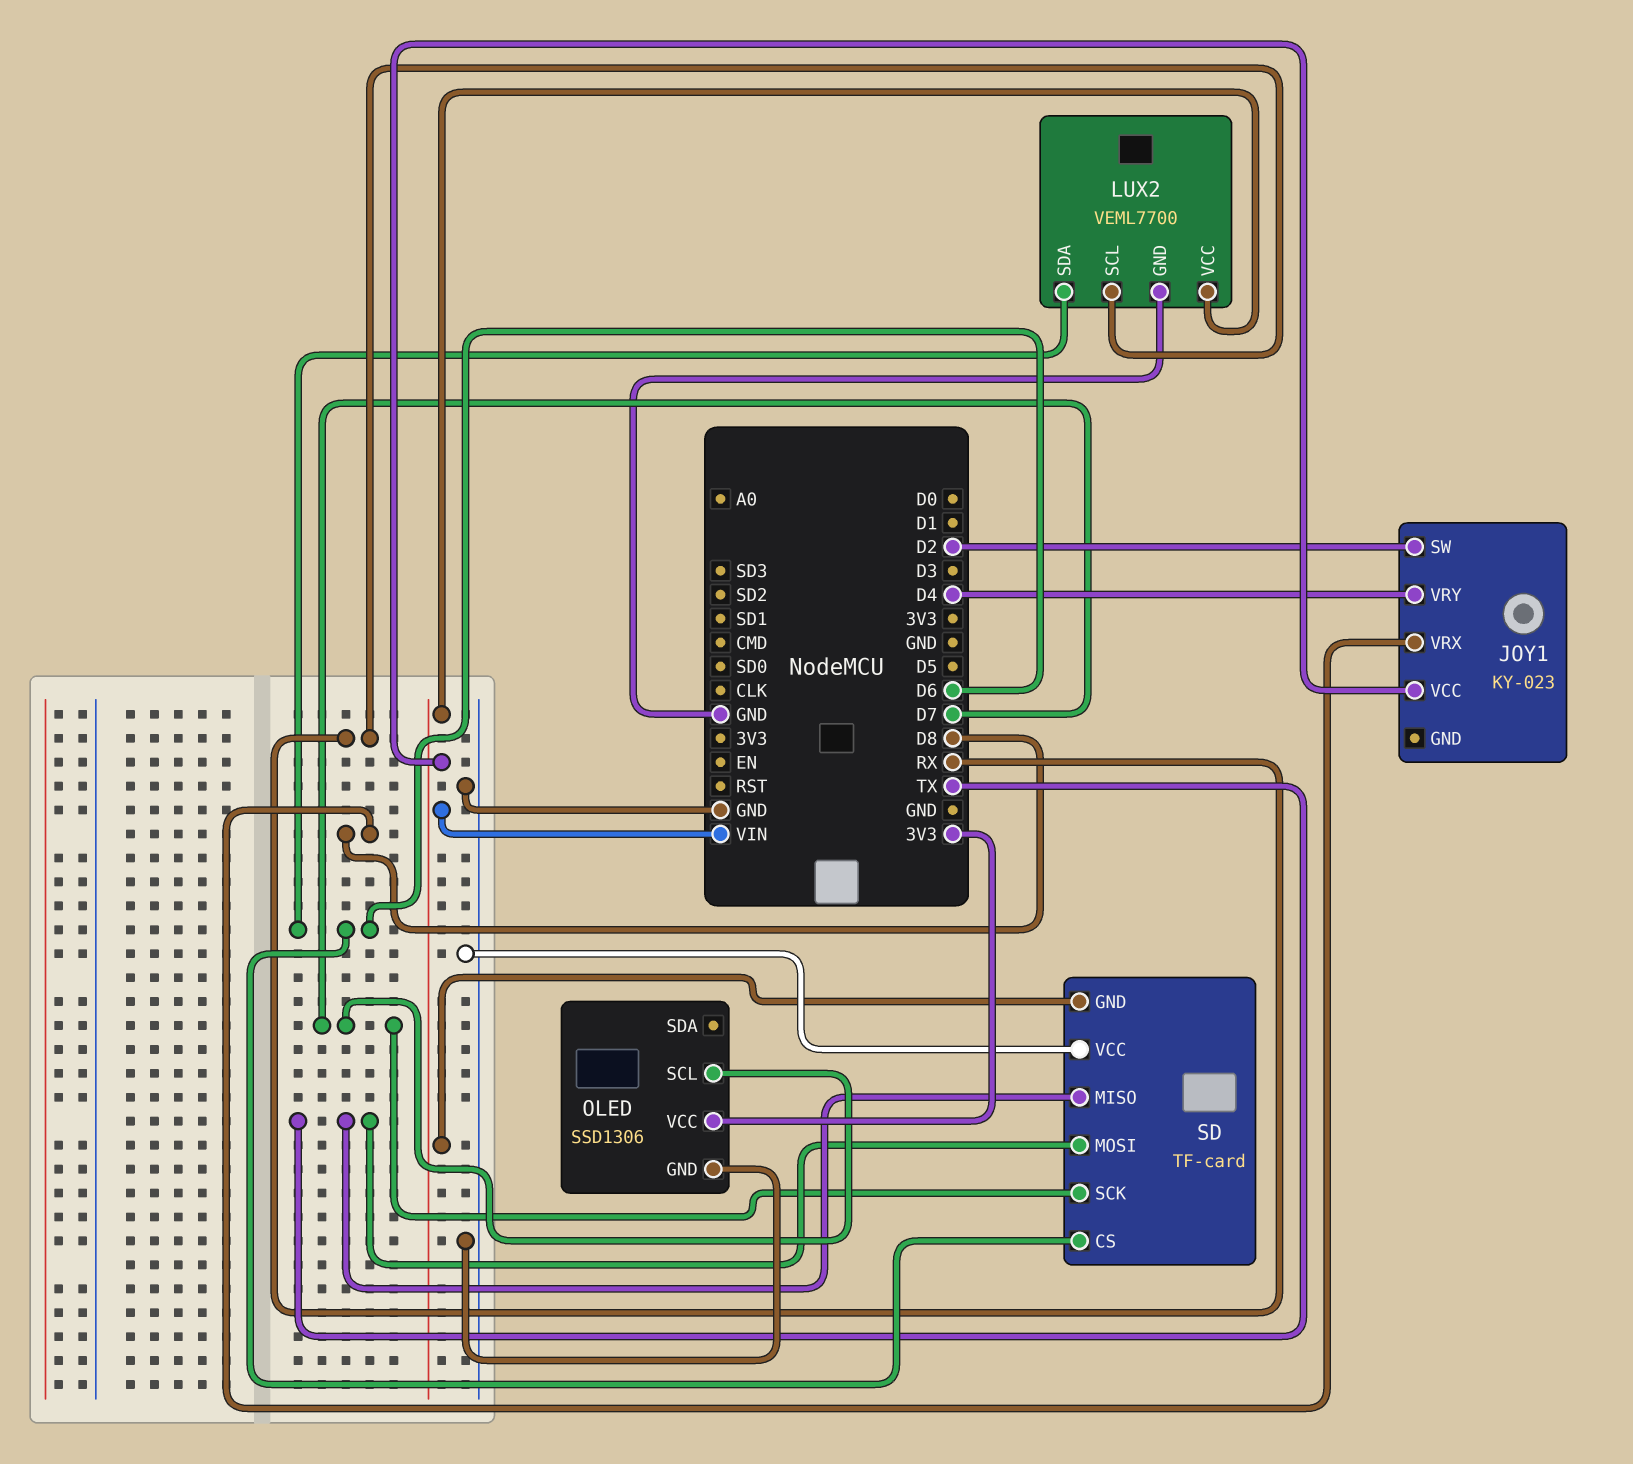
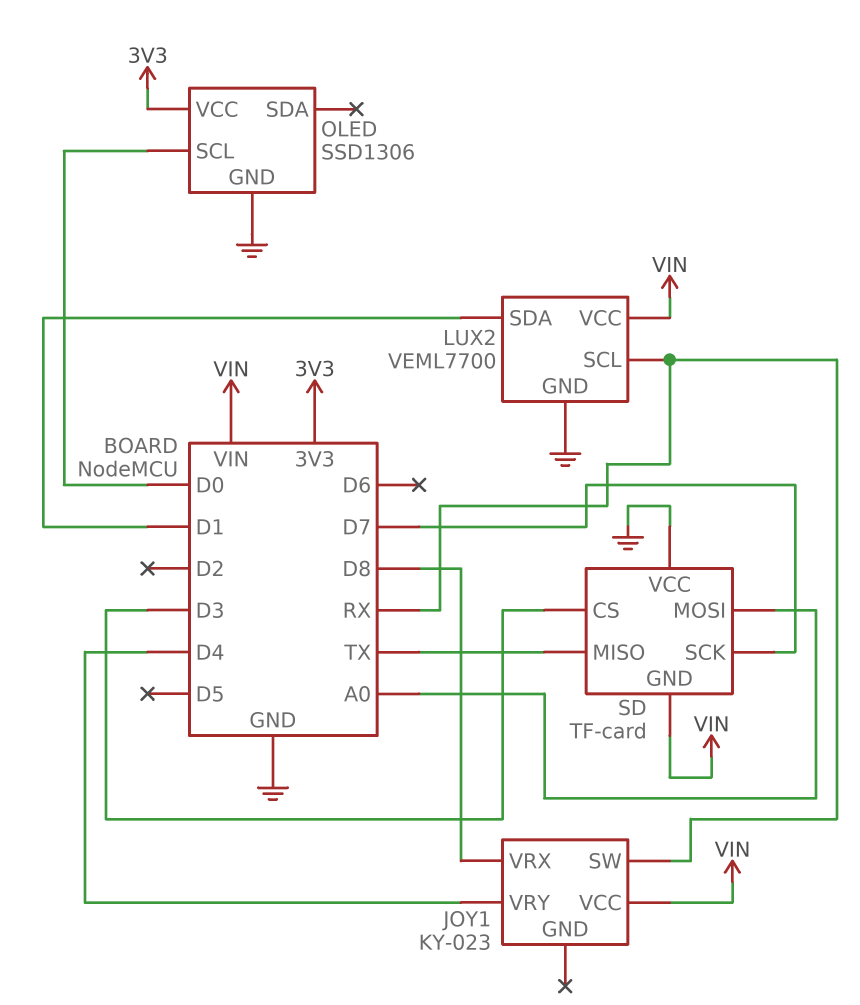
JOY1 pin SW: D2 -> RX
LUX2 pin SDA: D6 -> D1
OLED pin SCL: D7 -> D0
SD pin CS: D6 -> D3
SD pin MOSI: TX -> A0

